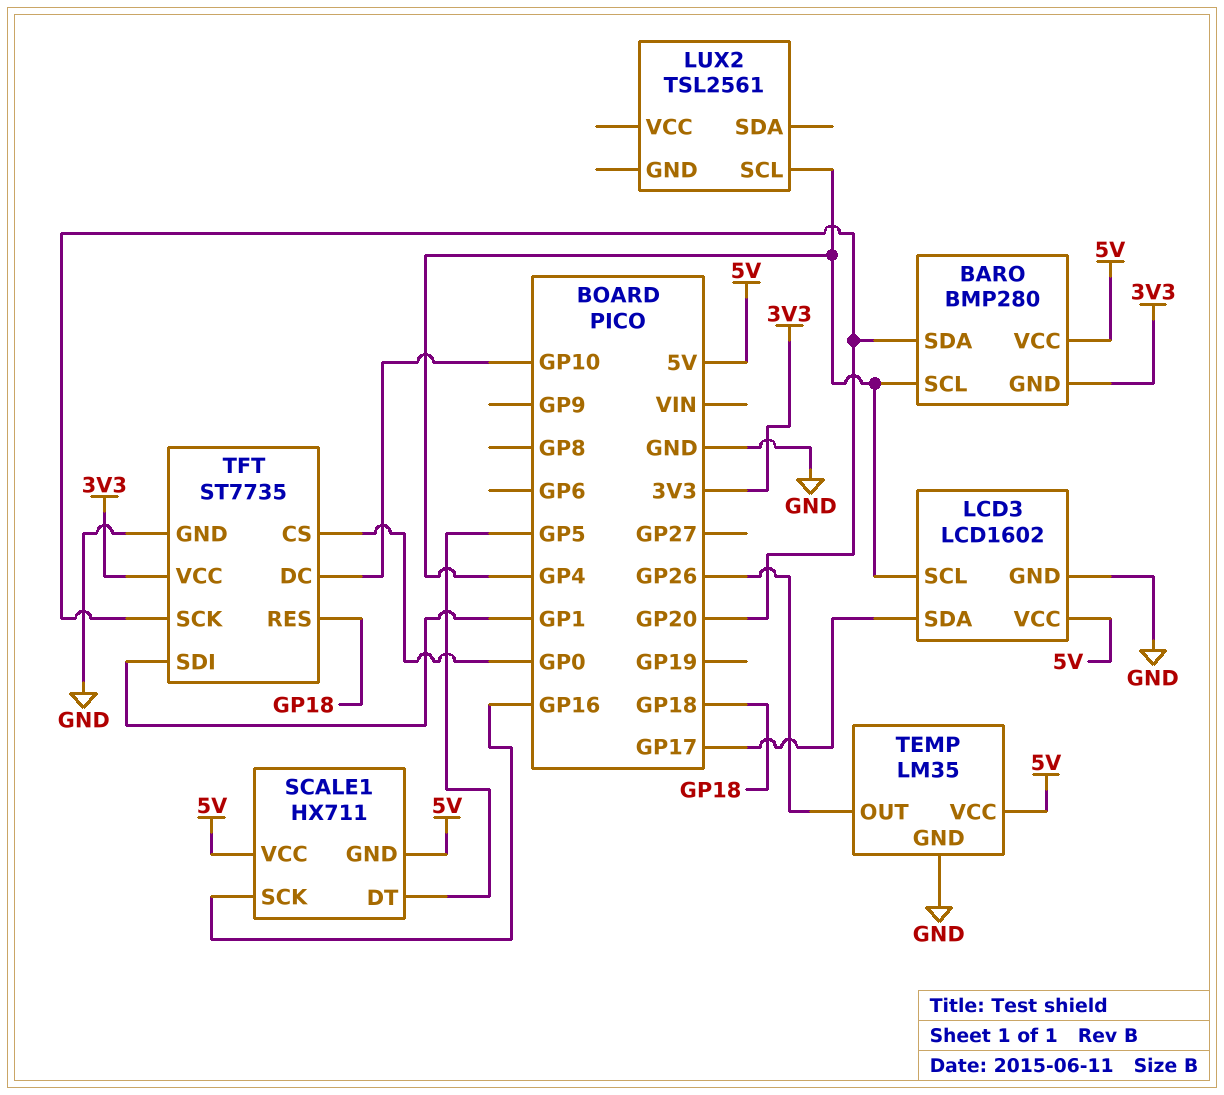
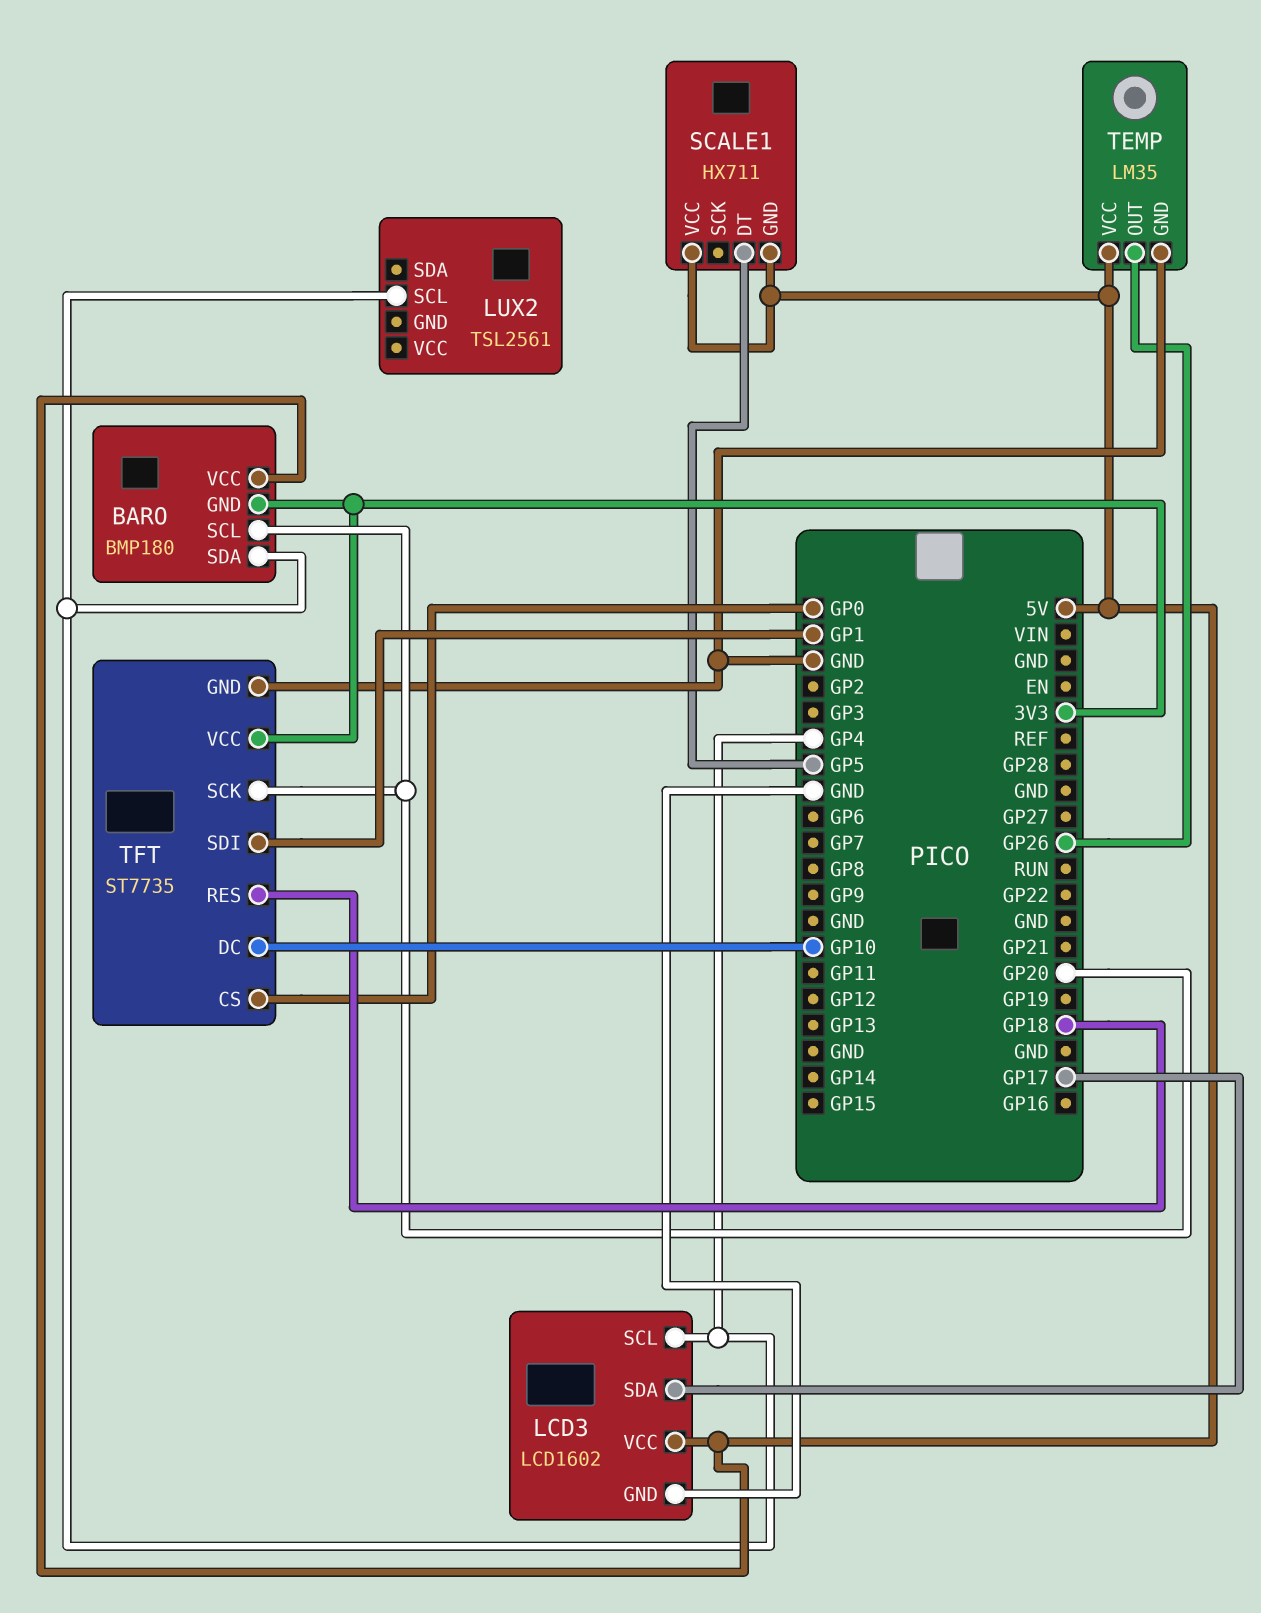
BARO: BMP280 -> BMP180
BARO pin SCL: GP4 -> GP20
BARO pin SDA: GP20 -> GP4
SCALE1 pin SCK: GP16 -> none

